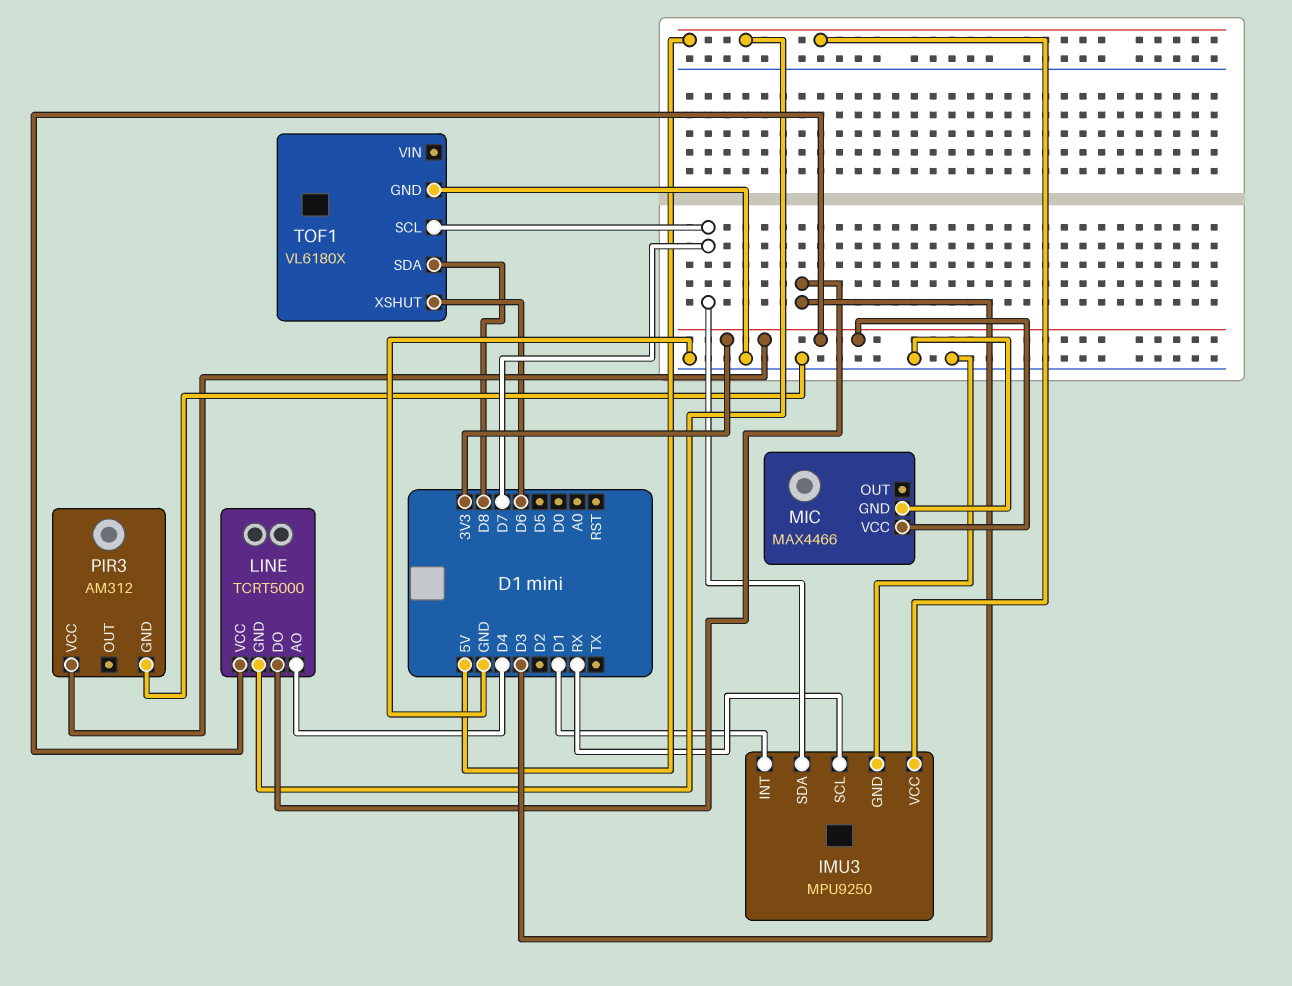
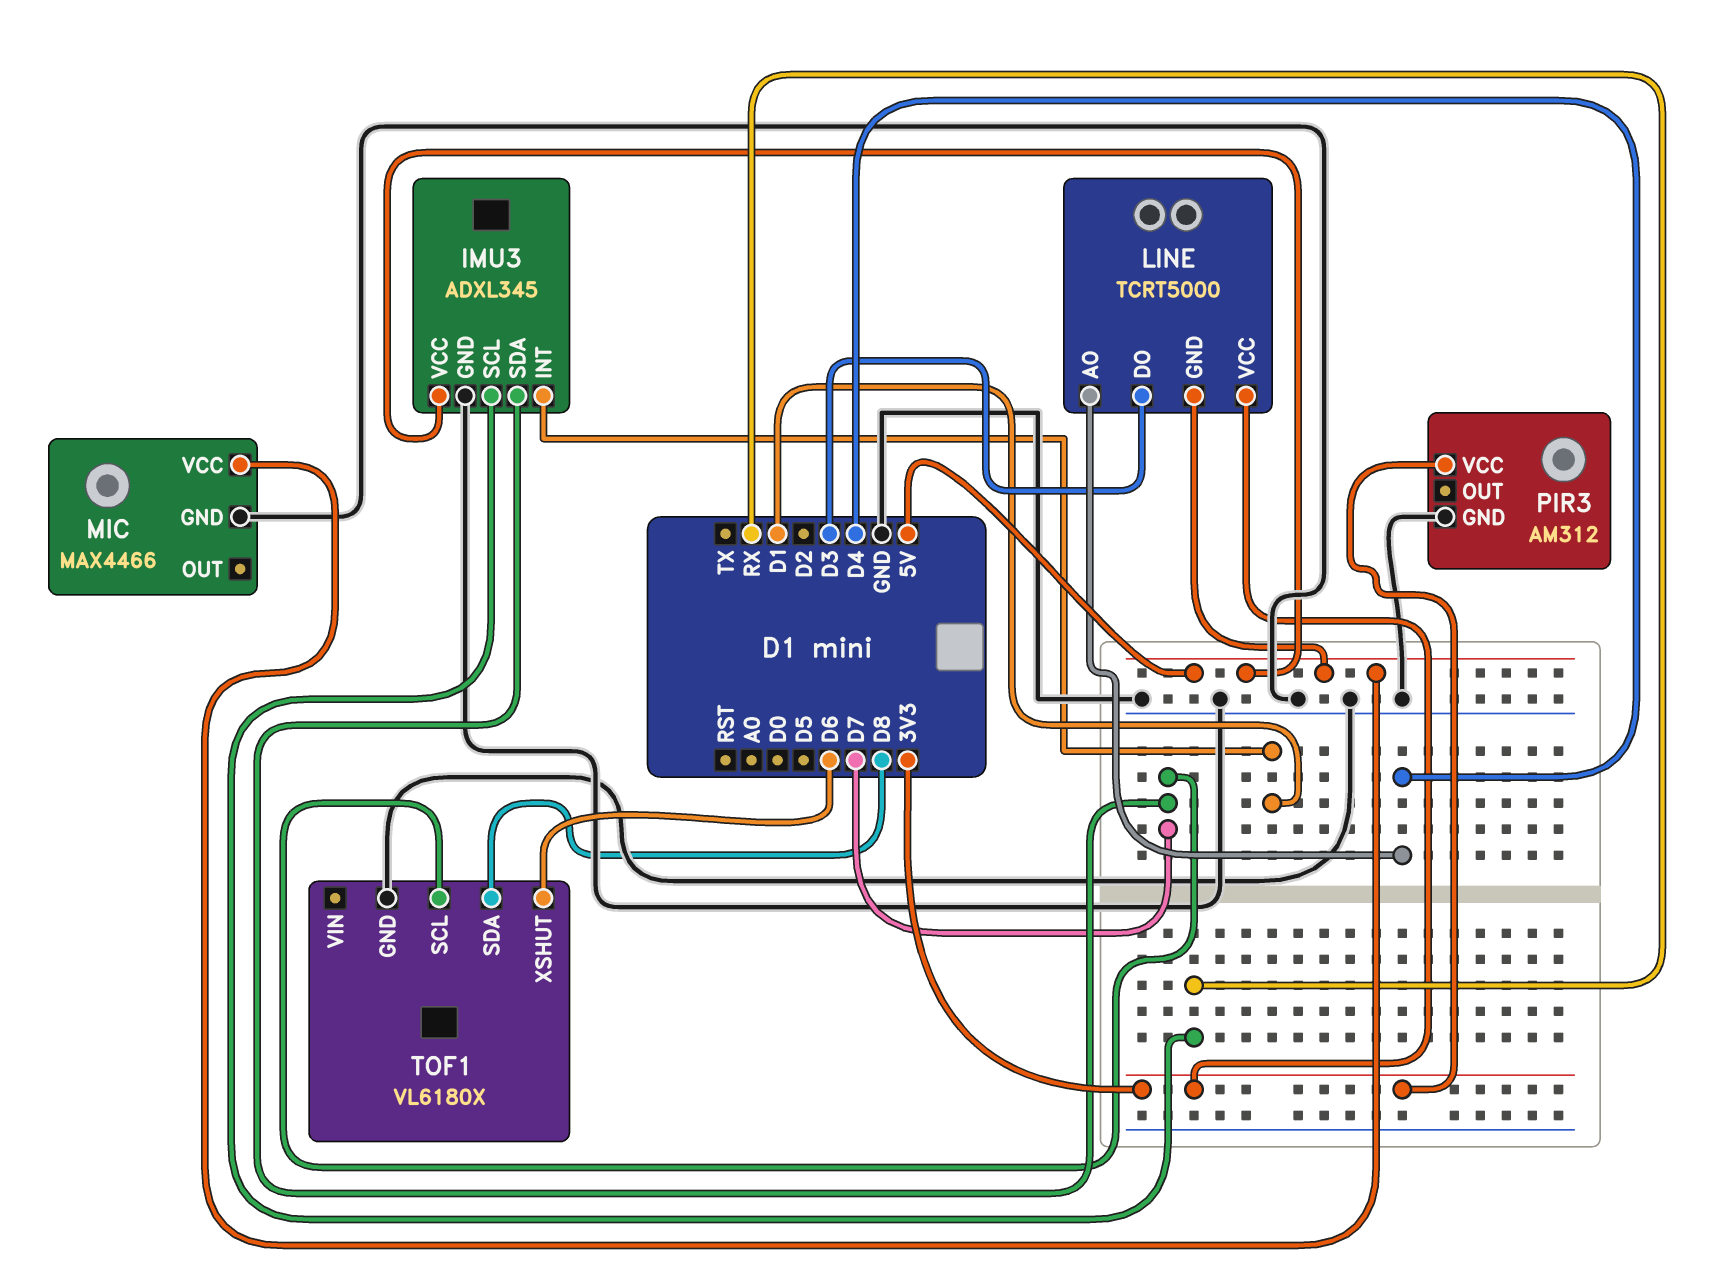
IMU3: MPU9250 -> ADXL345
MIC pin VCC: 3V3 -> 5V

